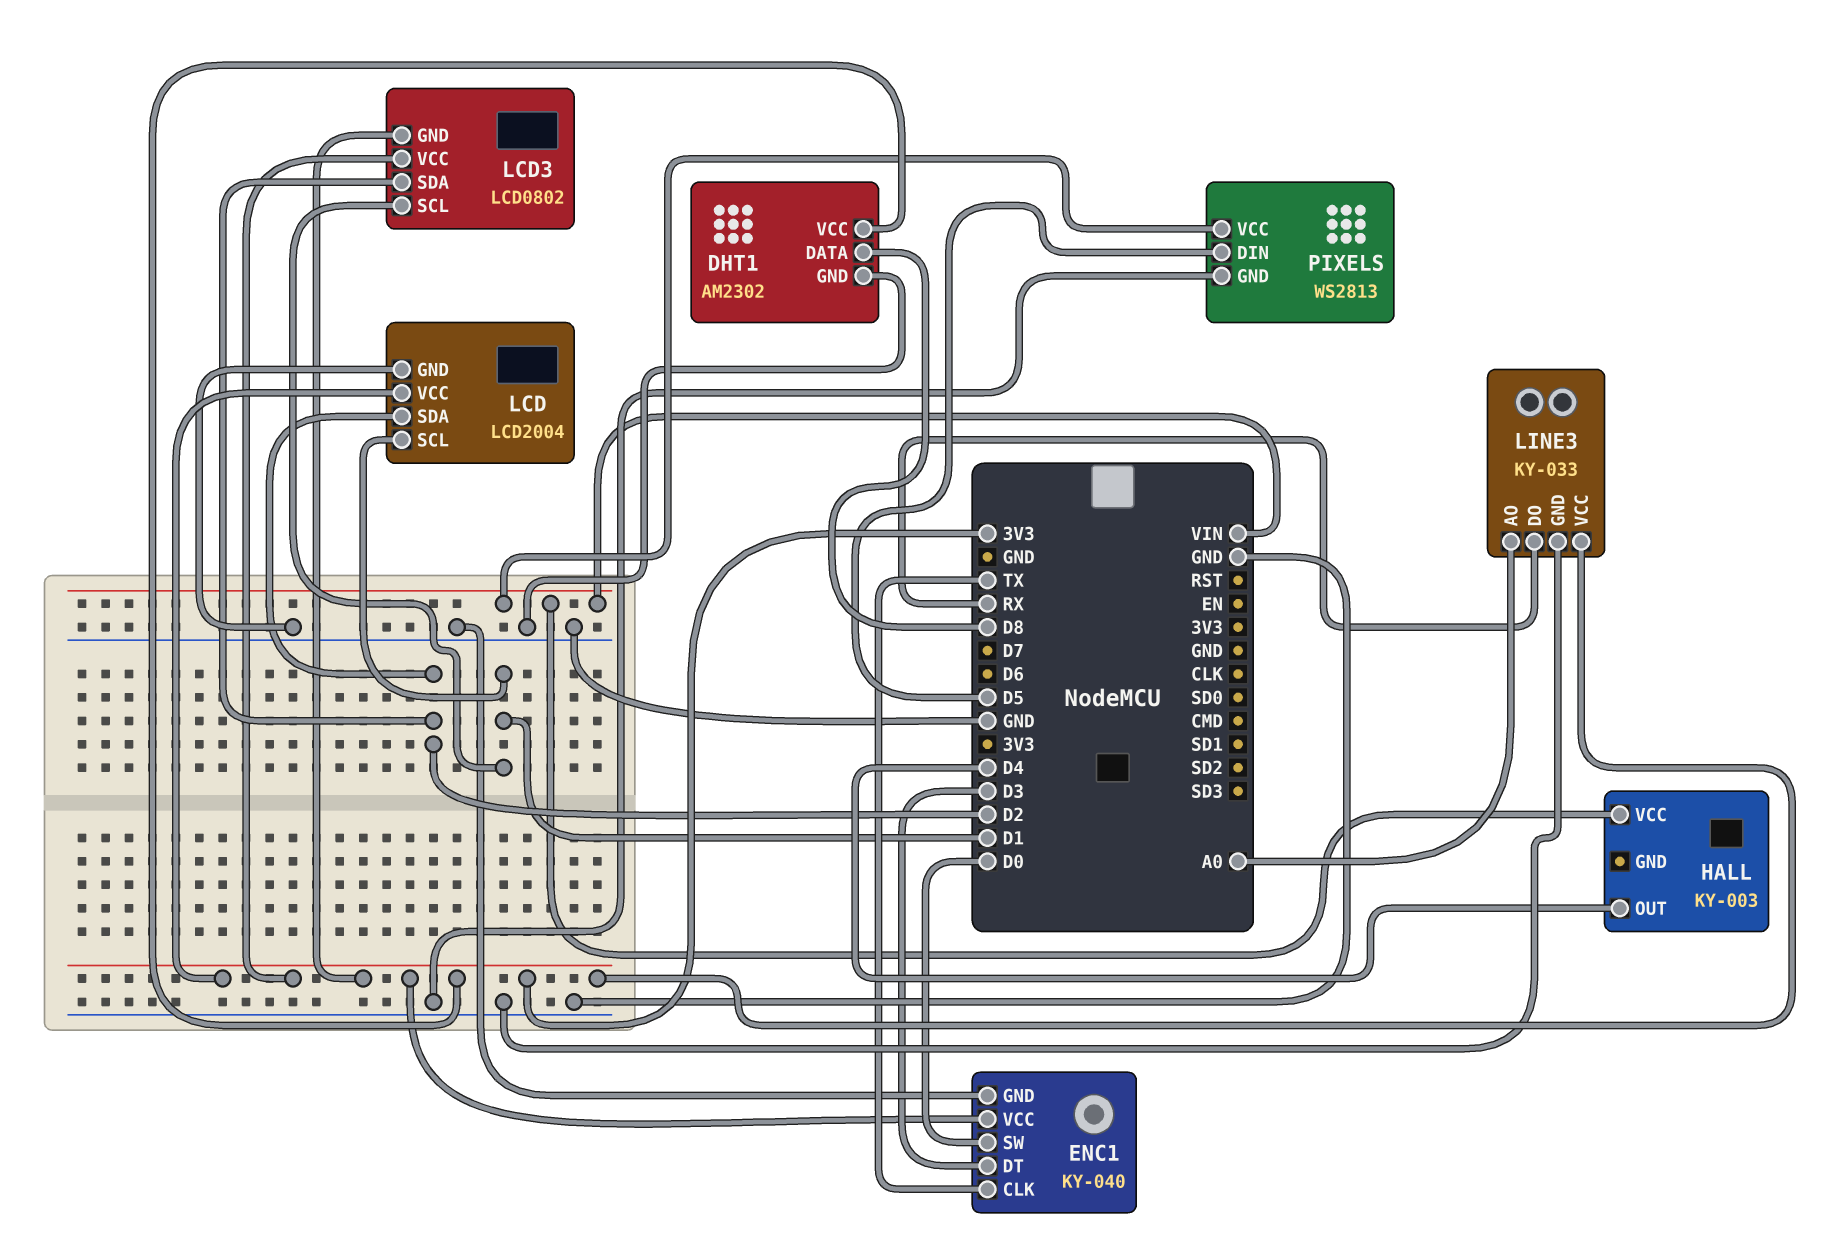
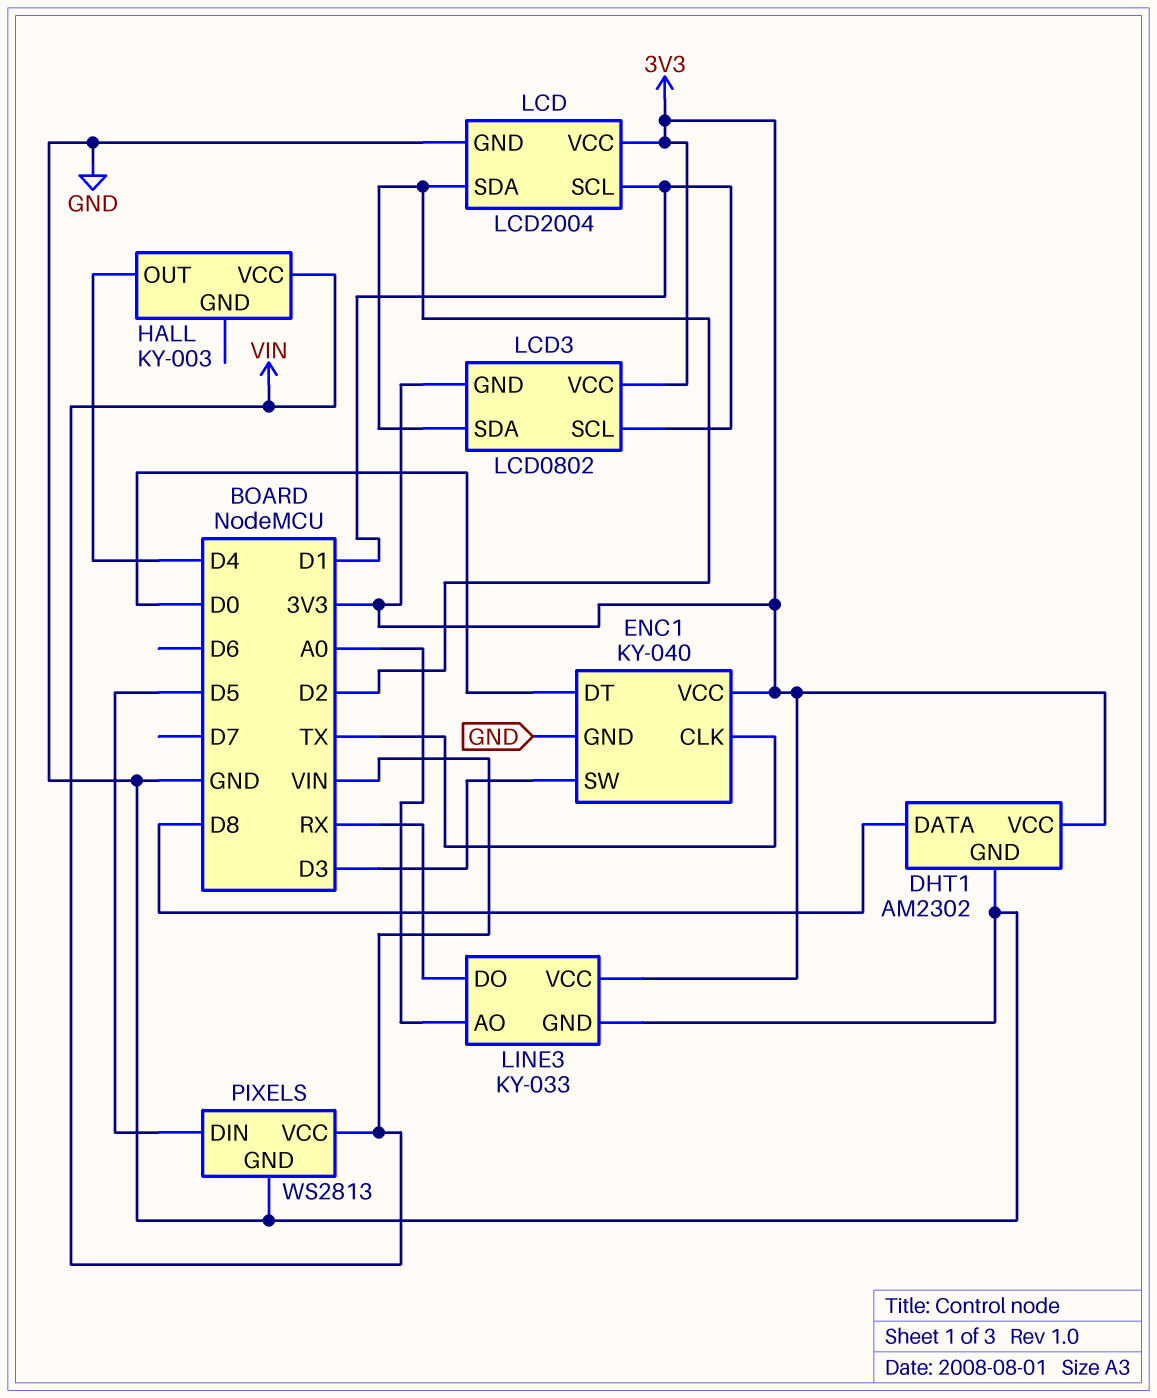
ENC1 pin DT: D3 -> D0
ENC1 pin SW: D0 -> D3

